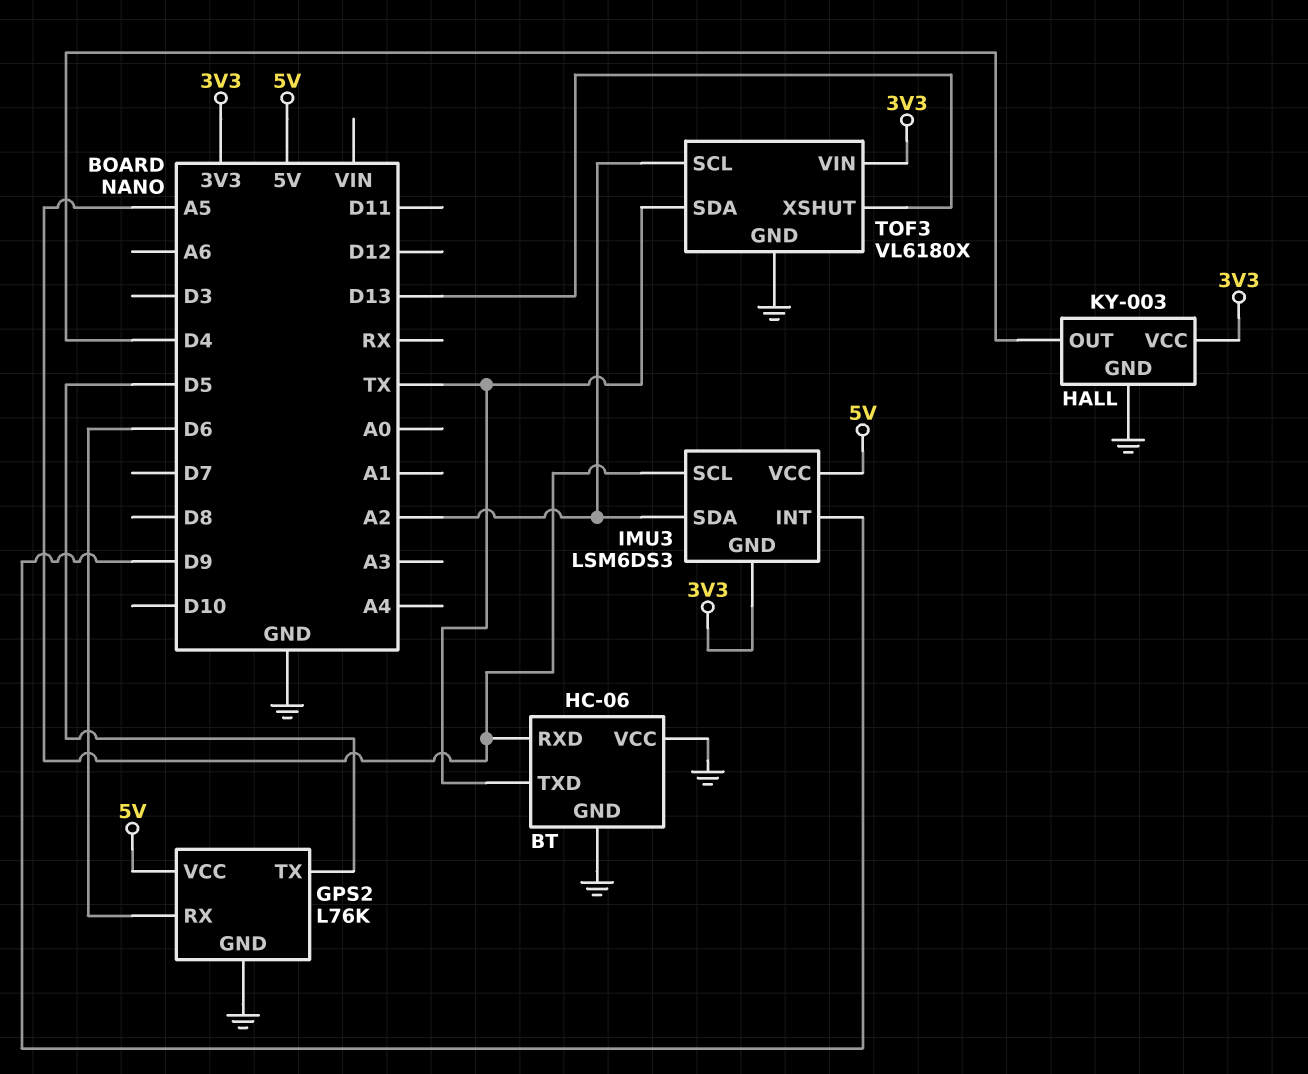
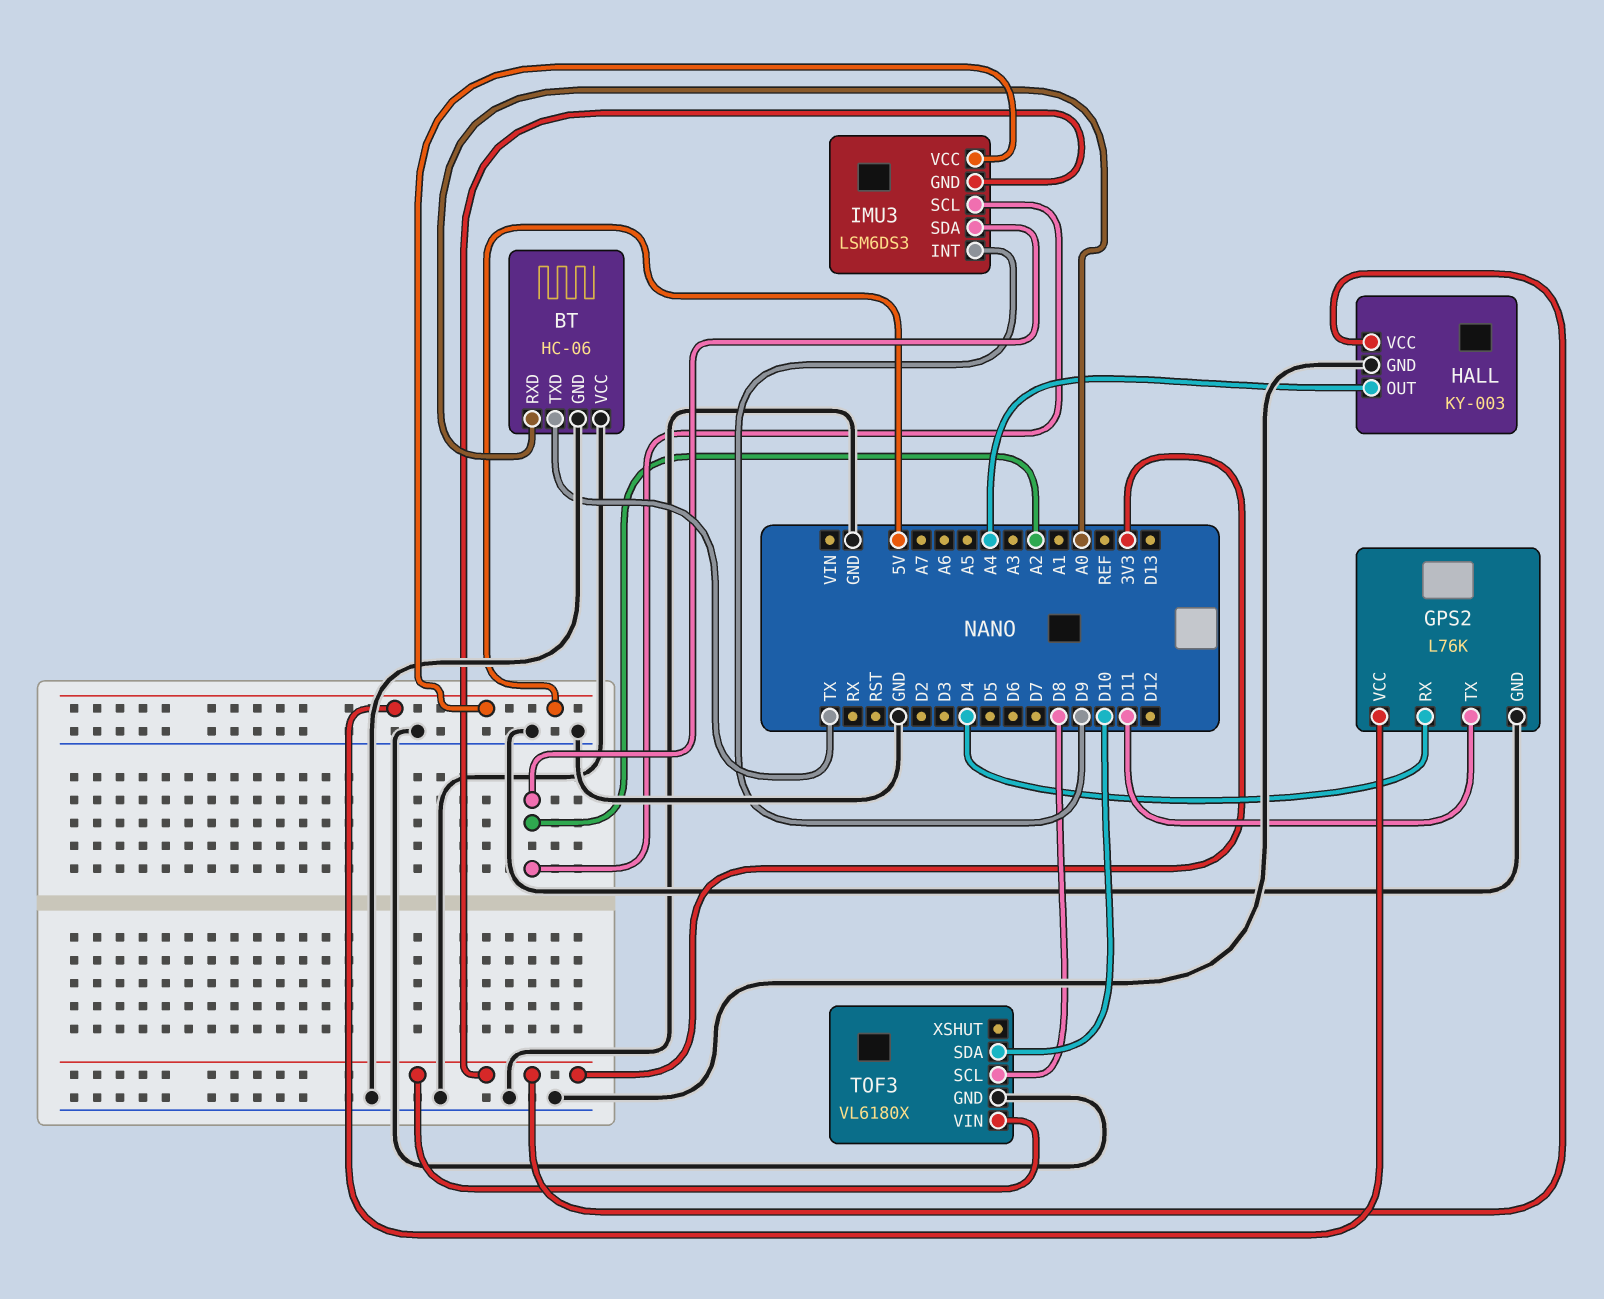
BT pin RXD: A5 -> A0
GPS2 pin RX: D6 -> D4
GPS2 pin TX: D5 -> D11
HALL pin OUT: D4 -> A4
IMU3 pin SCL: A5 -> A2
TOF3 pin SCL: A2 -> D8
TOF3 pin SDA: TX -> D10
TOF3 pin XSHUT: D13 -> none

